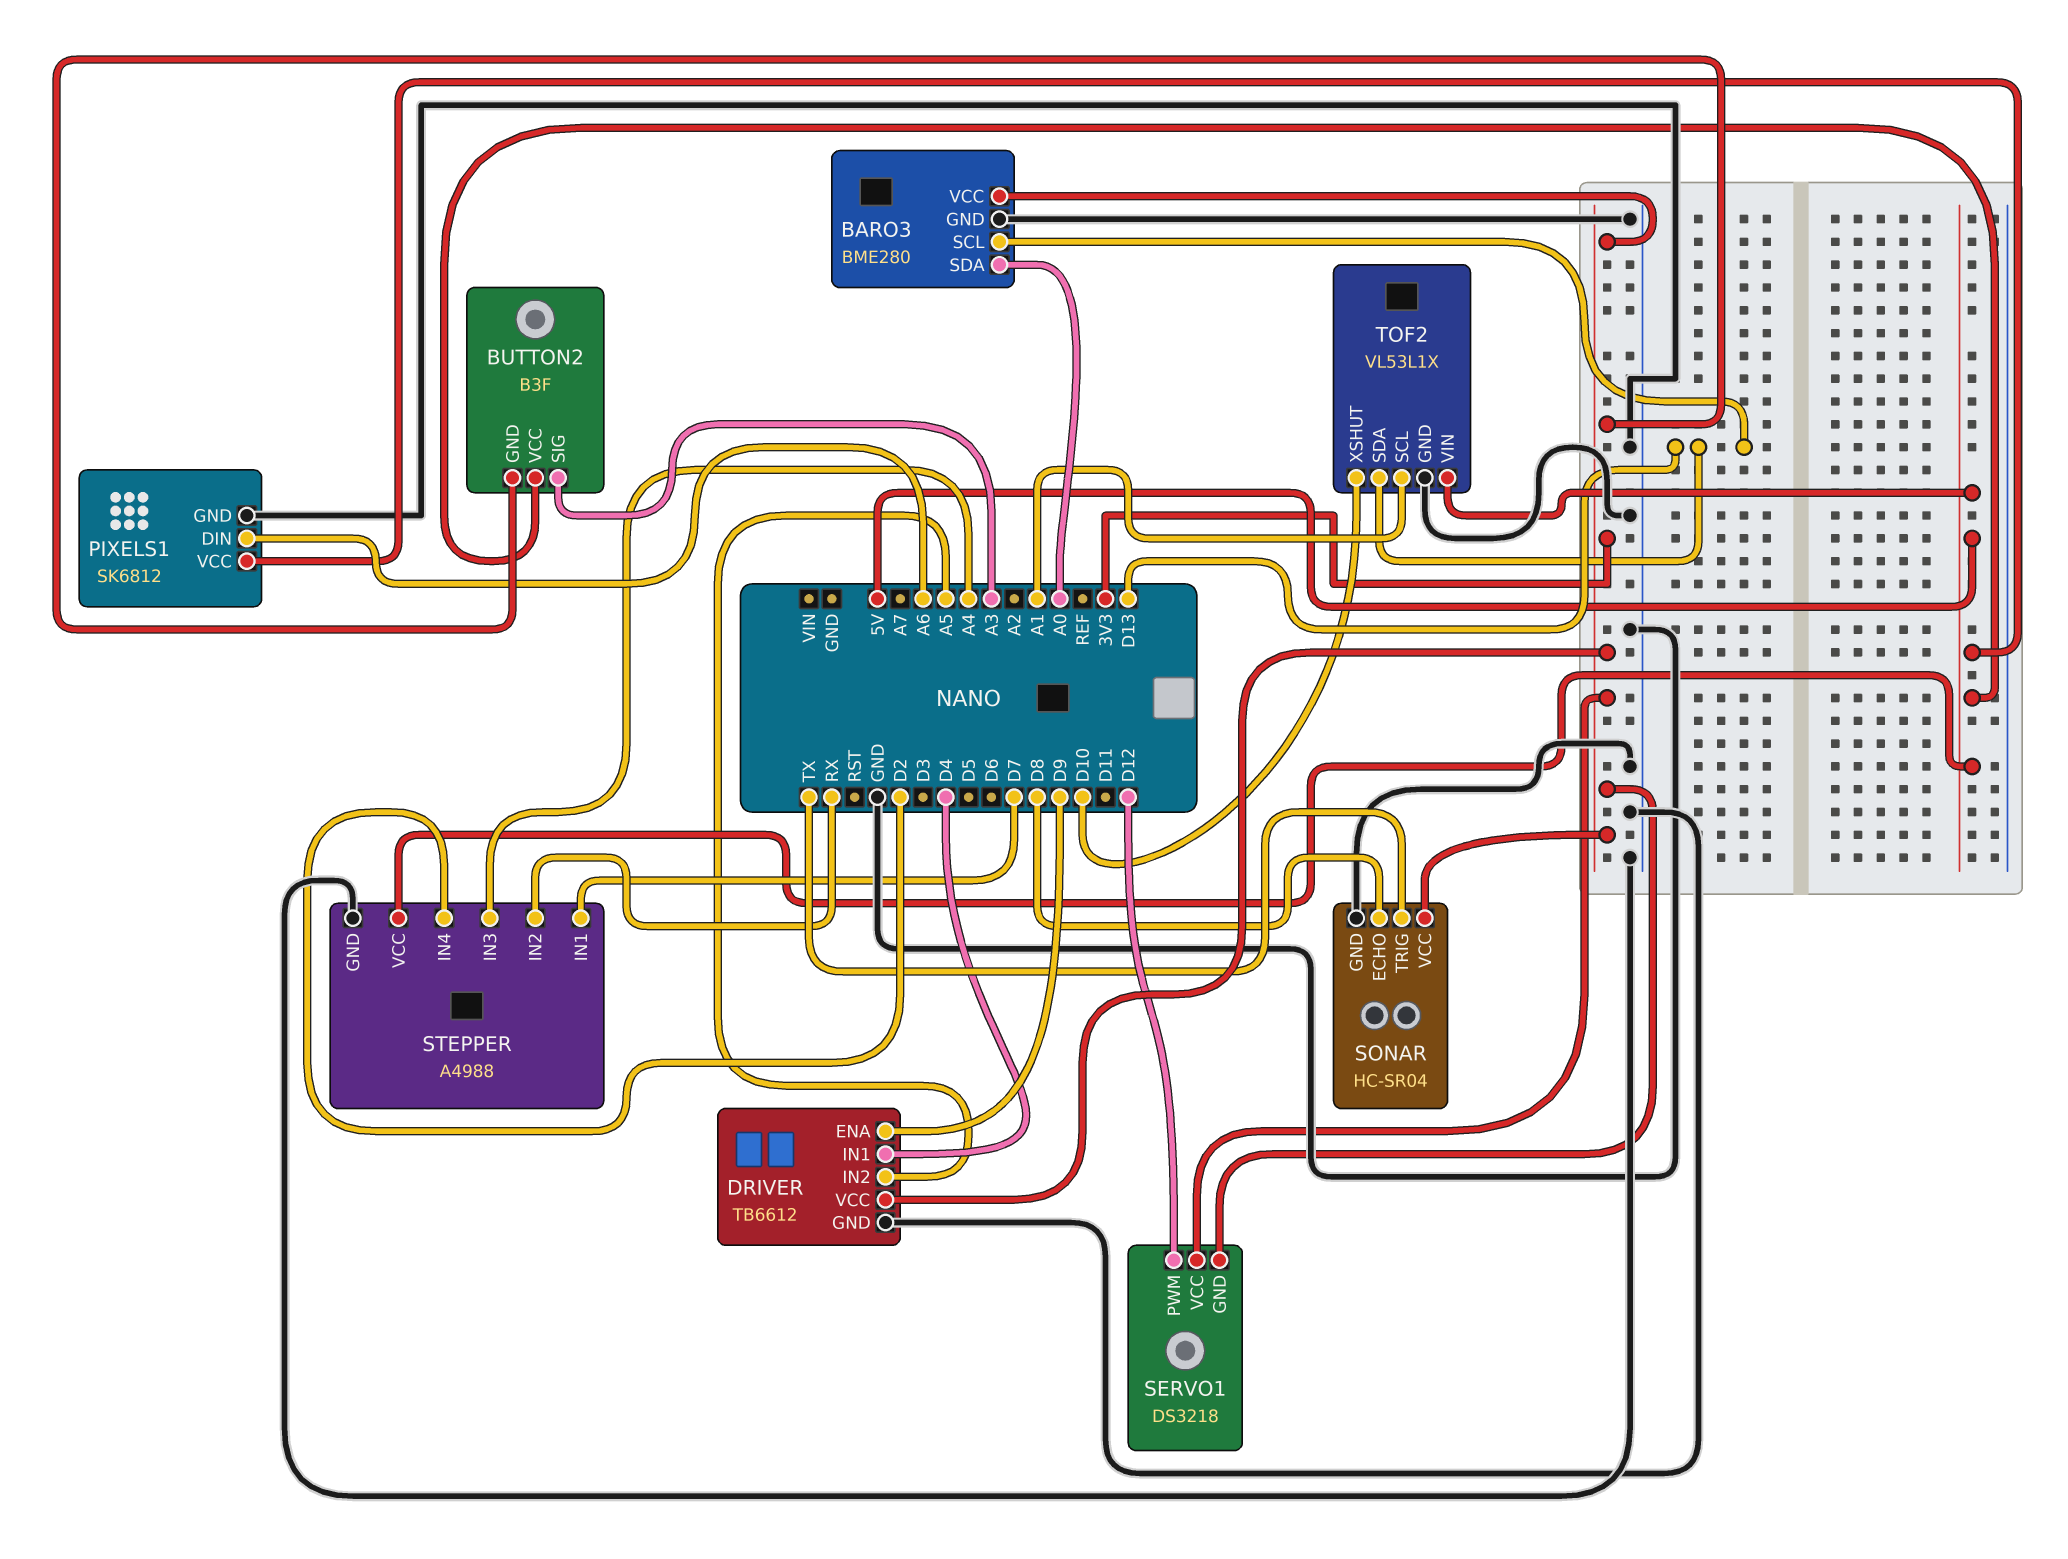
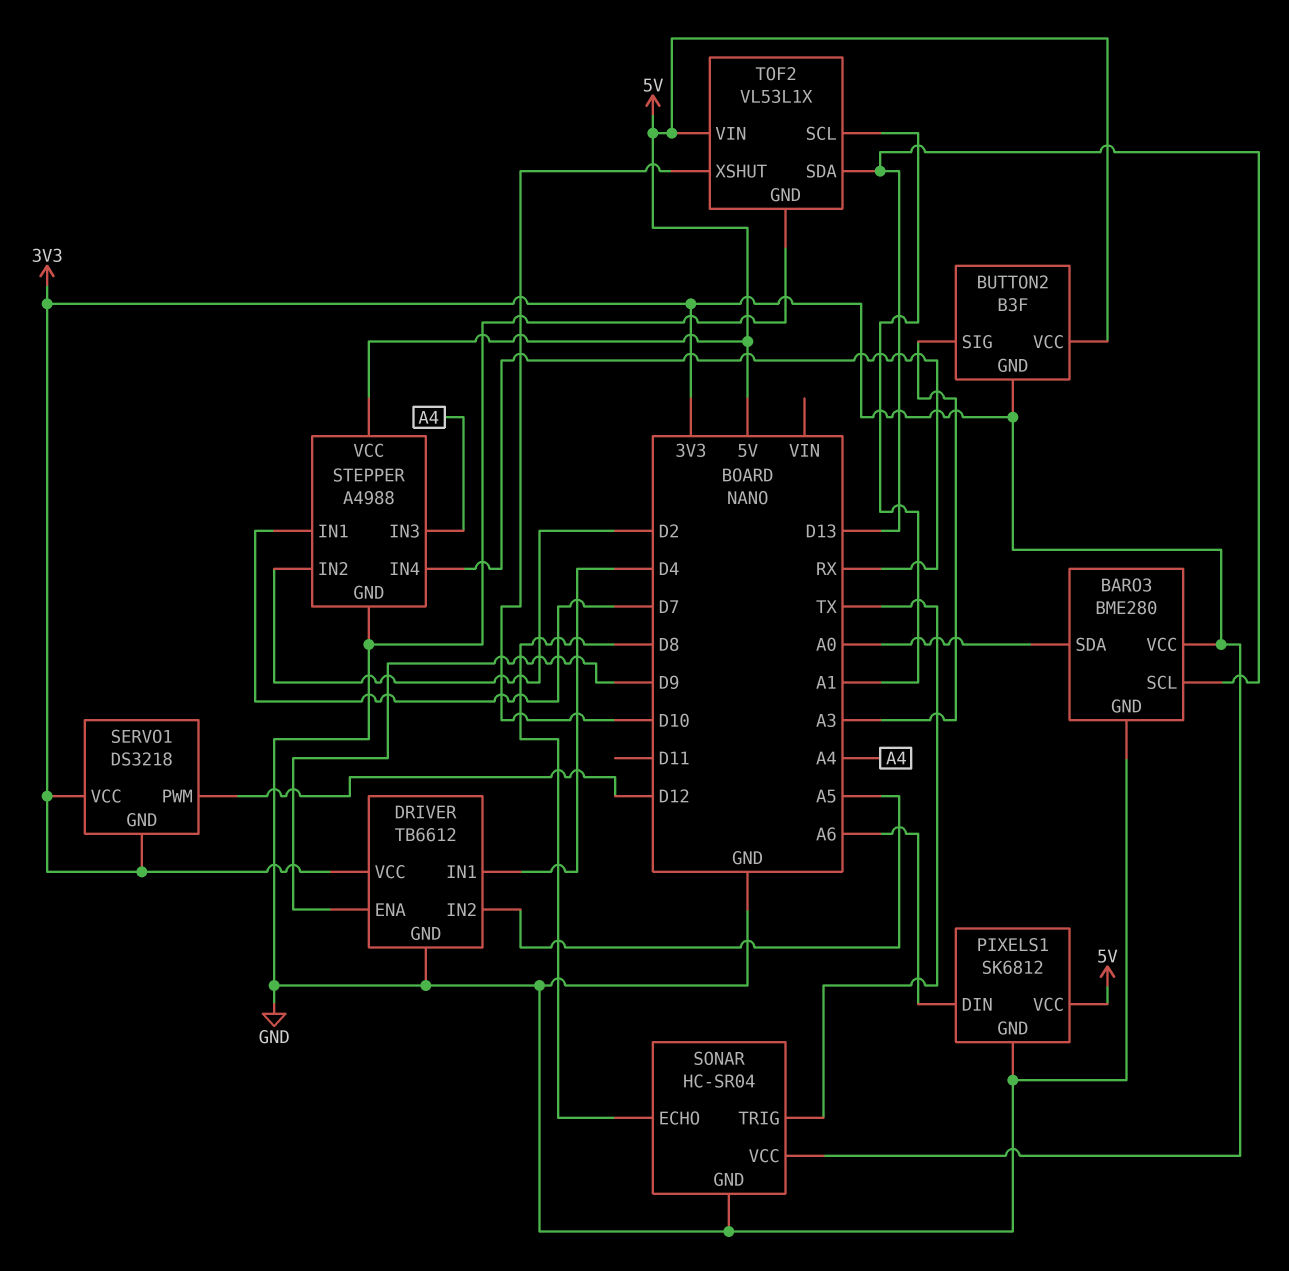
STEPPER pin IN2: RX -> D2
STEPPER pin IN4: D2 -> RX

